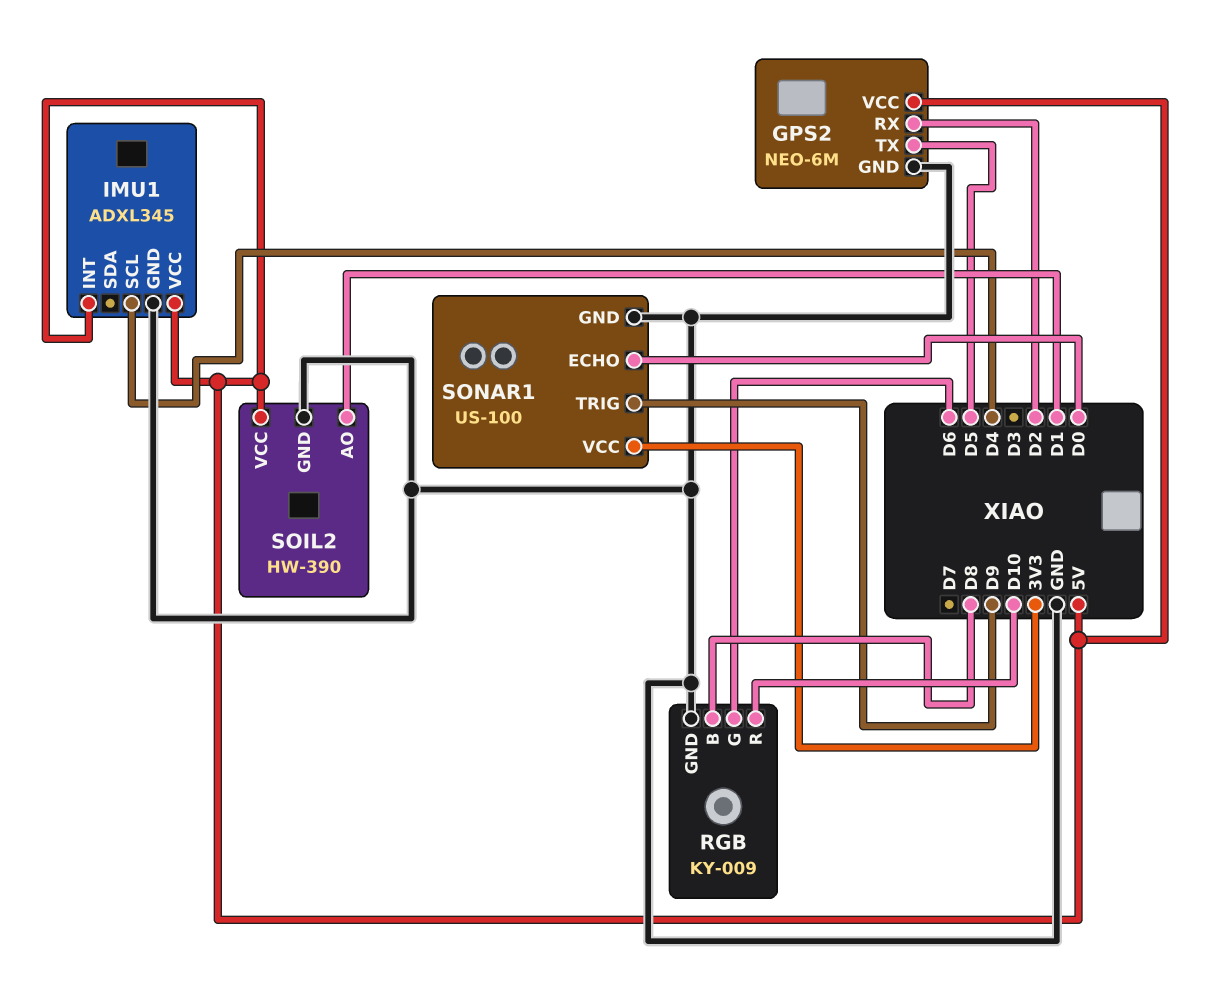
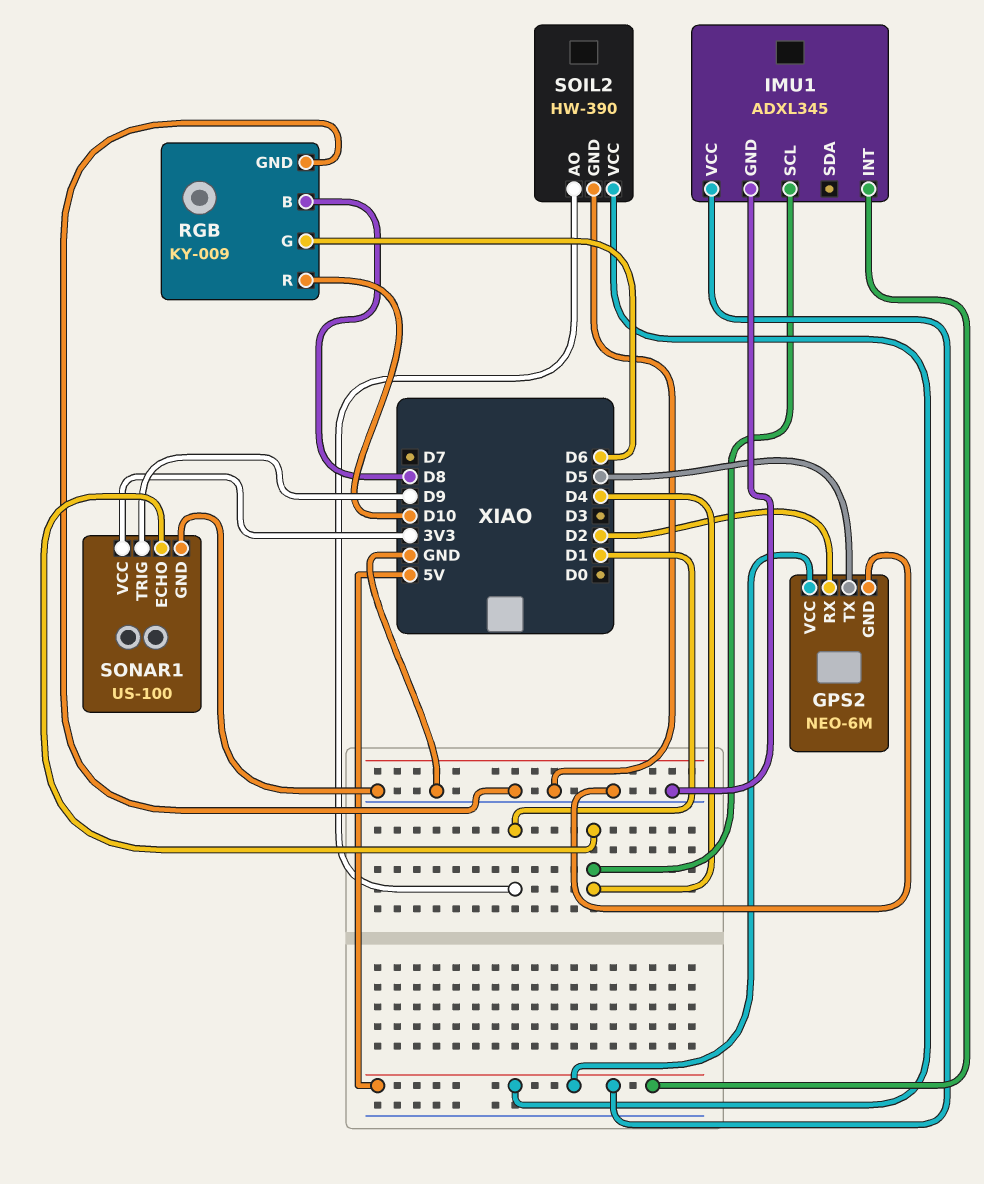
SONAR1 pin ECHO: D0 -> D4

